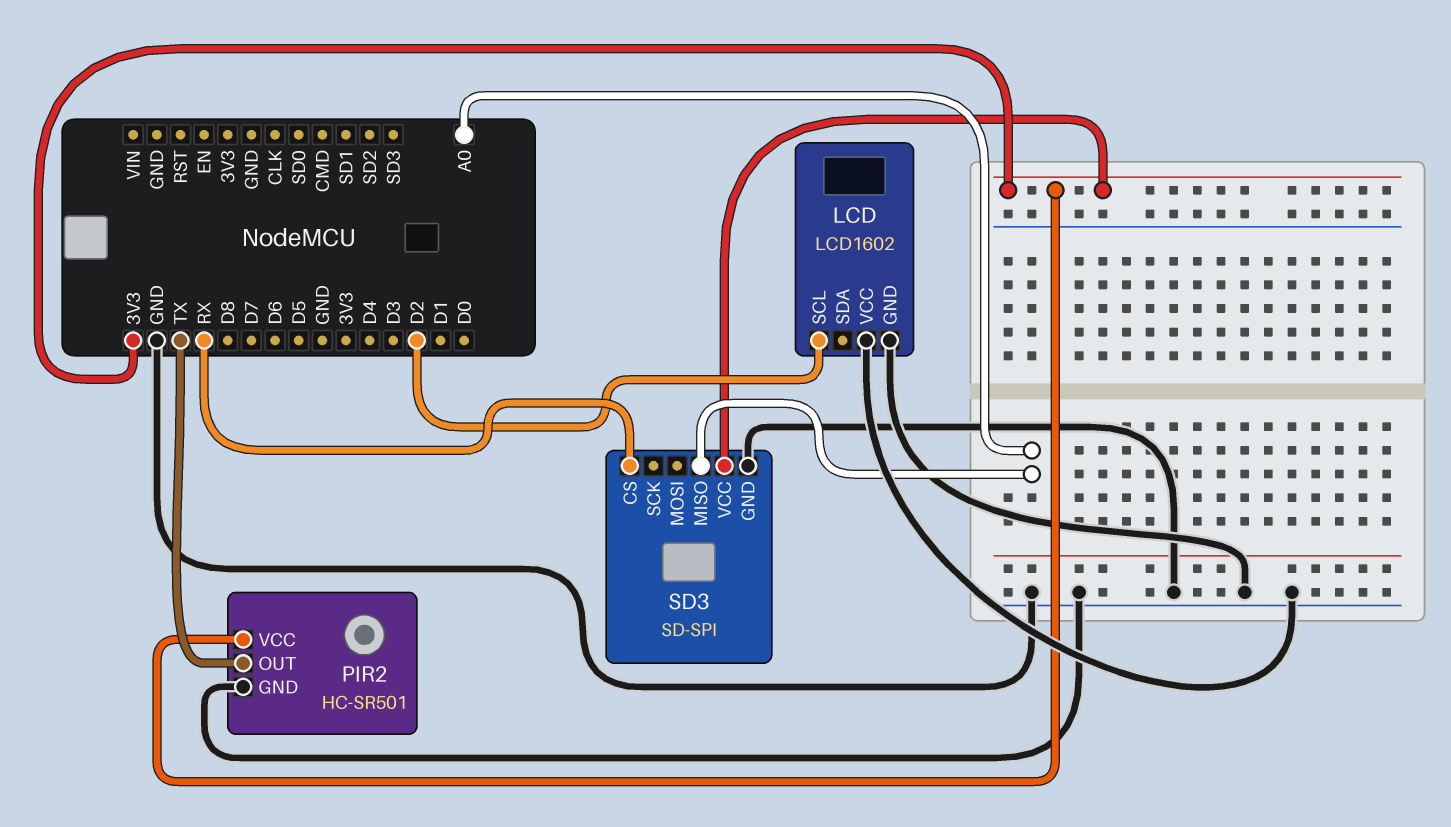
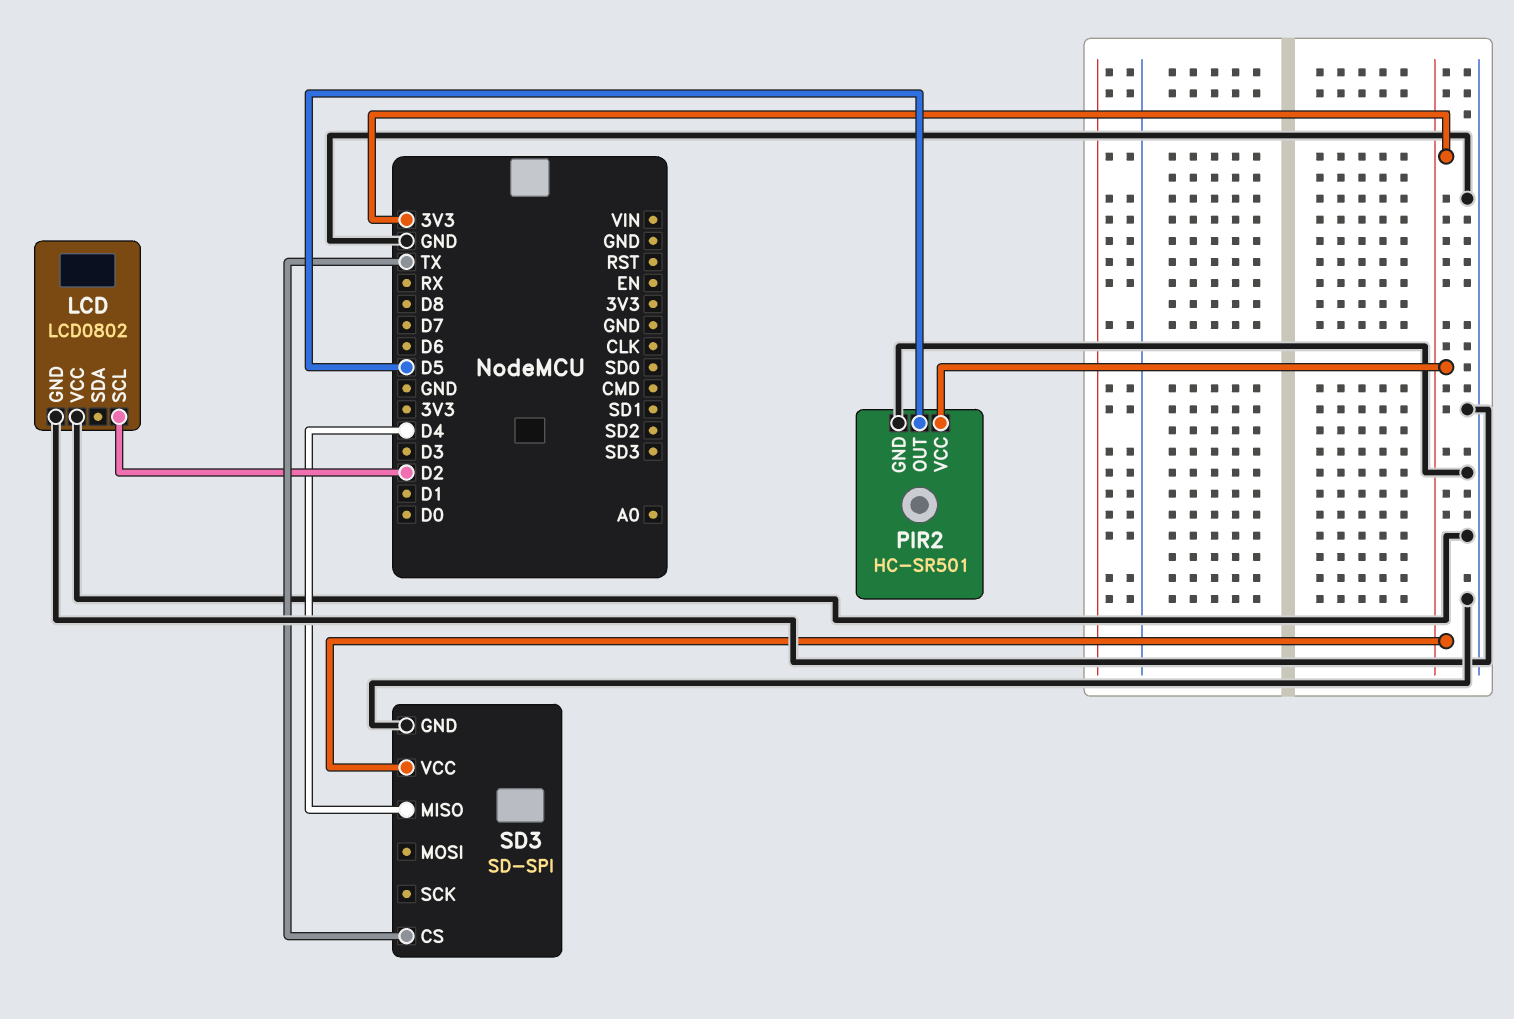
LCD: LCD1602 -> LCD0802
PIR2 pin OUT: TX -> D5
SD3 pin CS: RX -> TX
SD3 pin MISO: A0 -> D4

